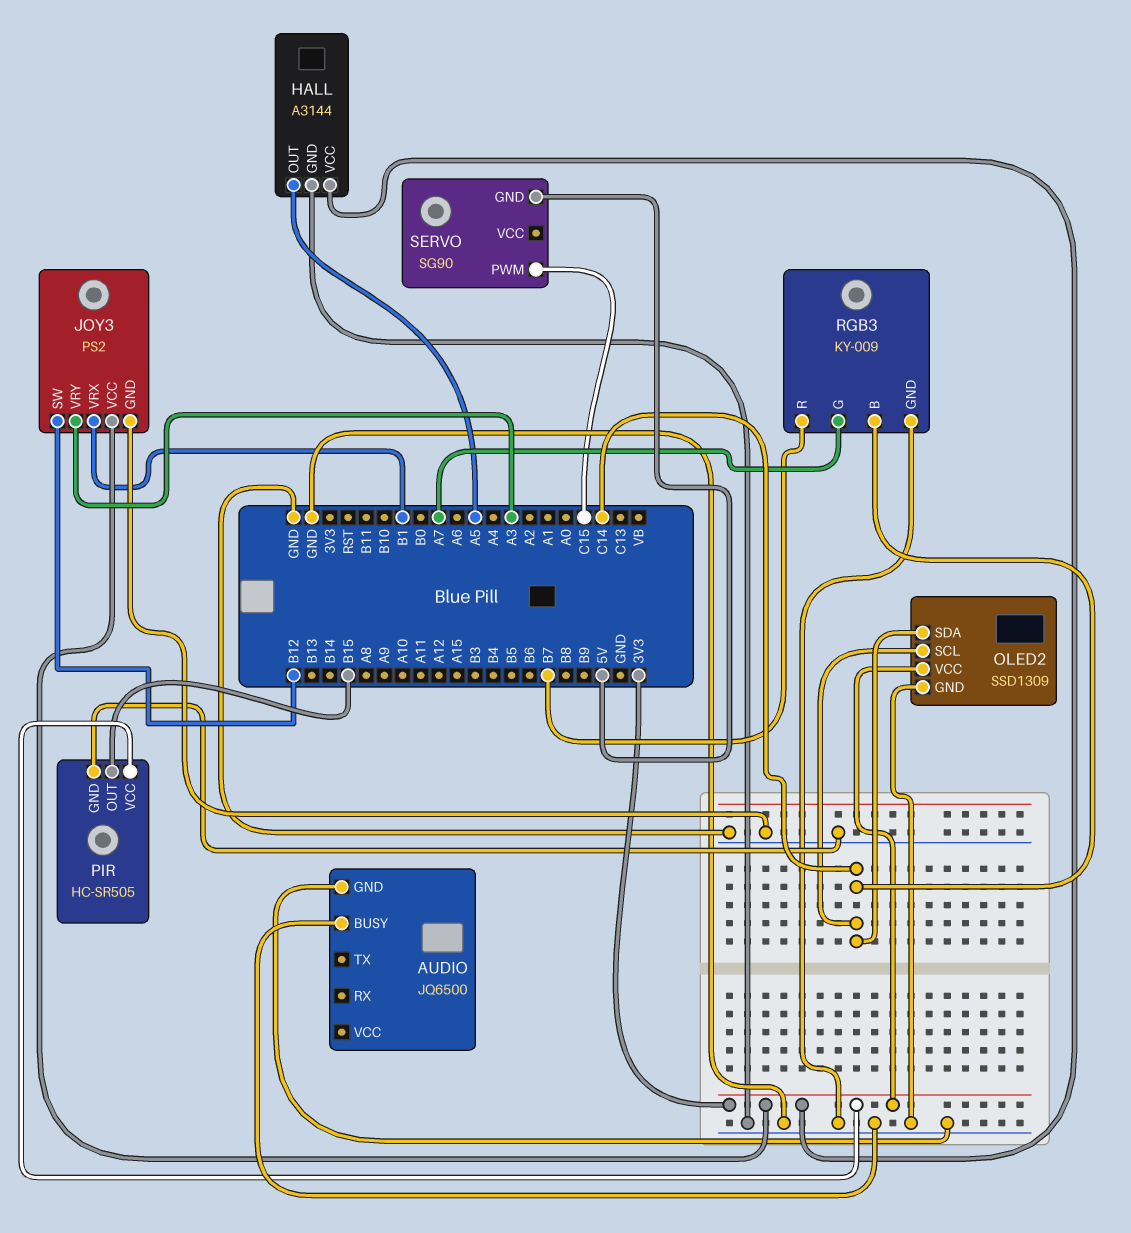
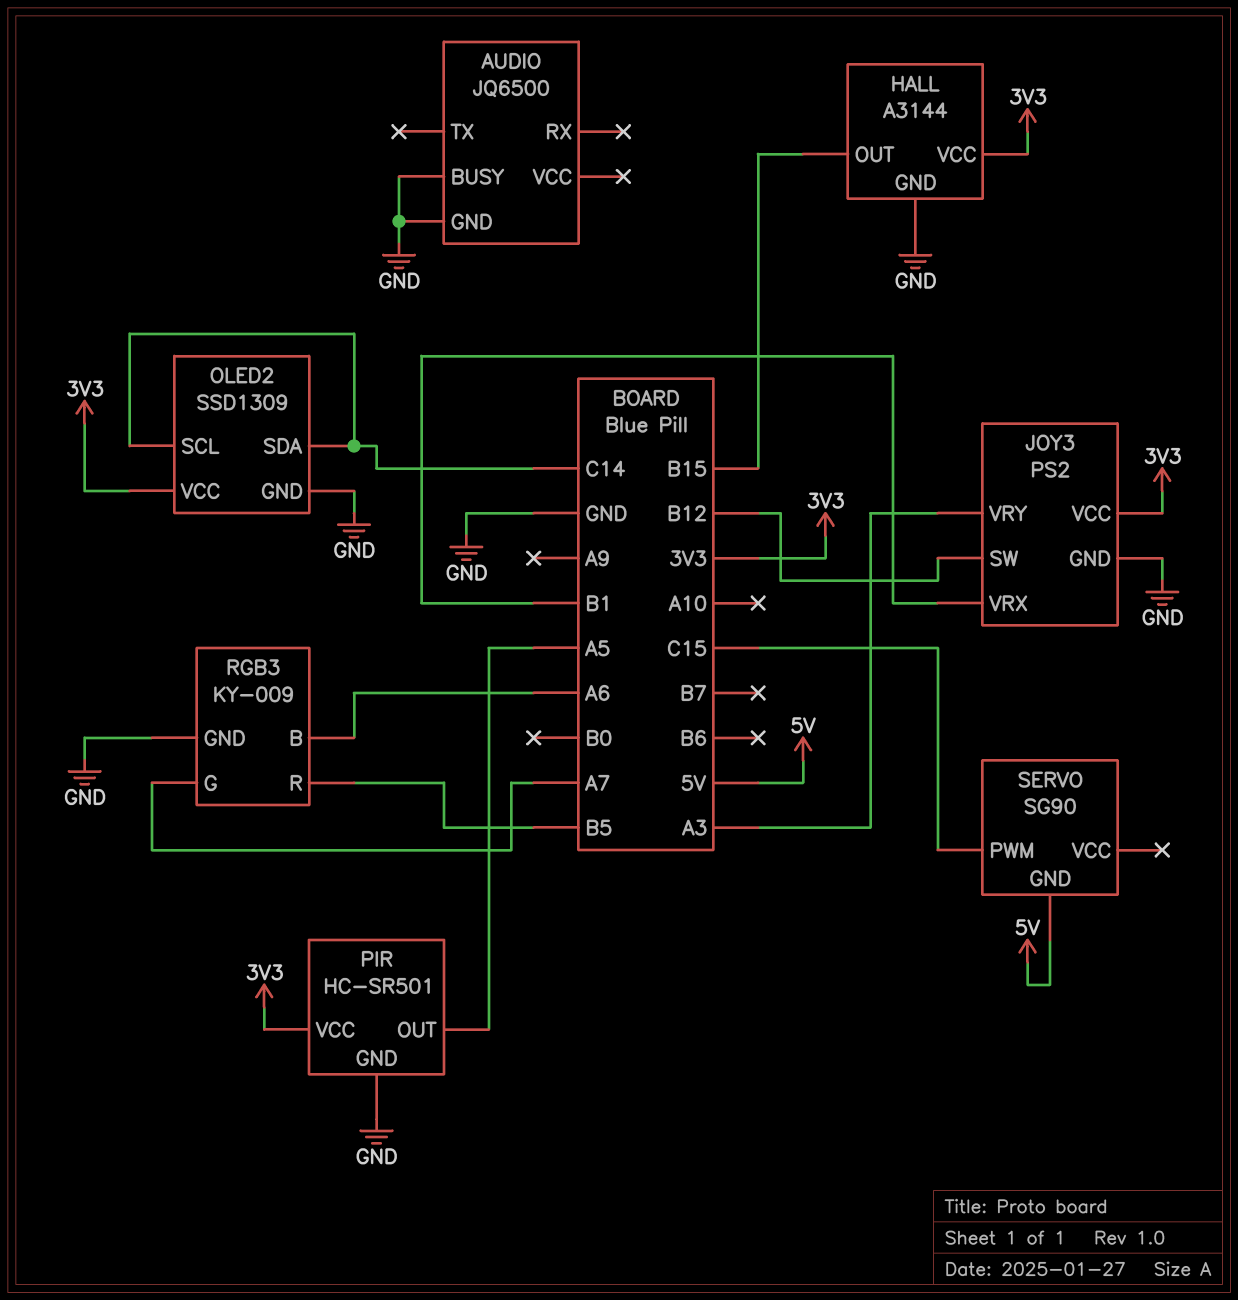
HALL pin OUT: A5 -> B15
PIR: HC-SR505 -> HC-SR501
PIR pin OUT: B15 -> A5
RGB3 pin B: C14 -> A6
RGB3 pin R: B7 -> B5

